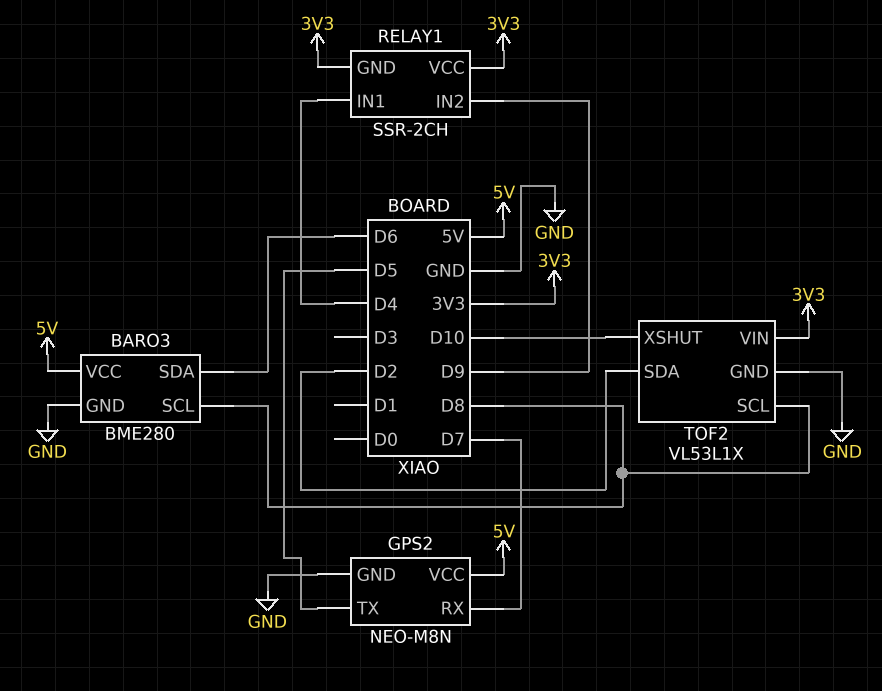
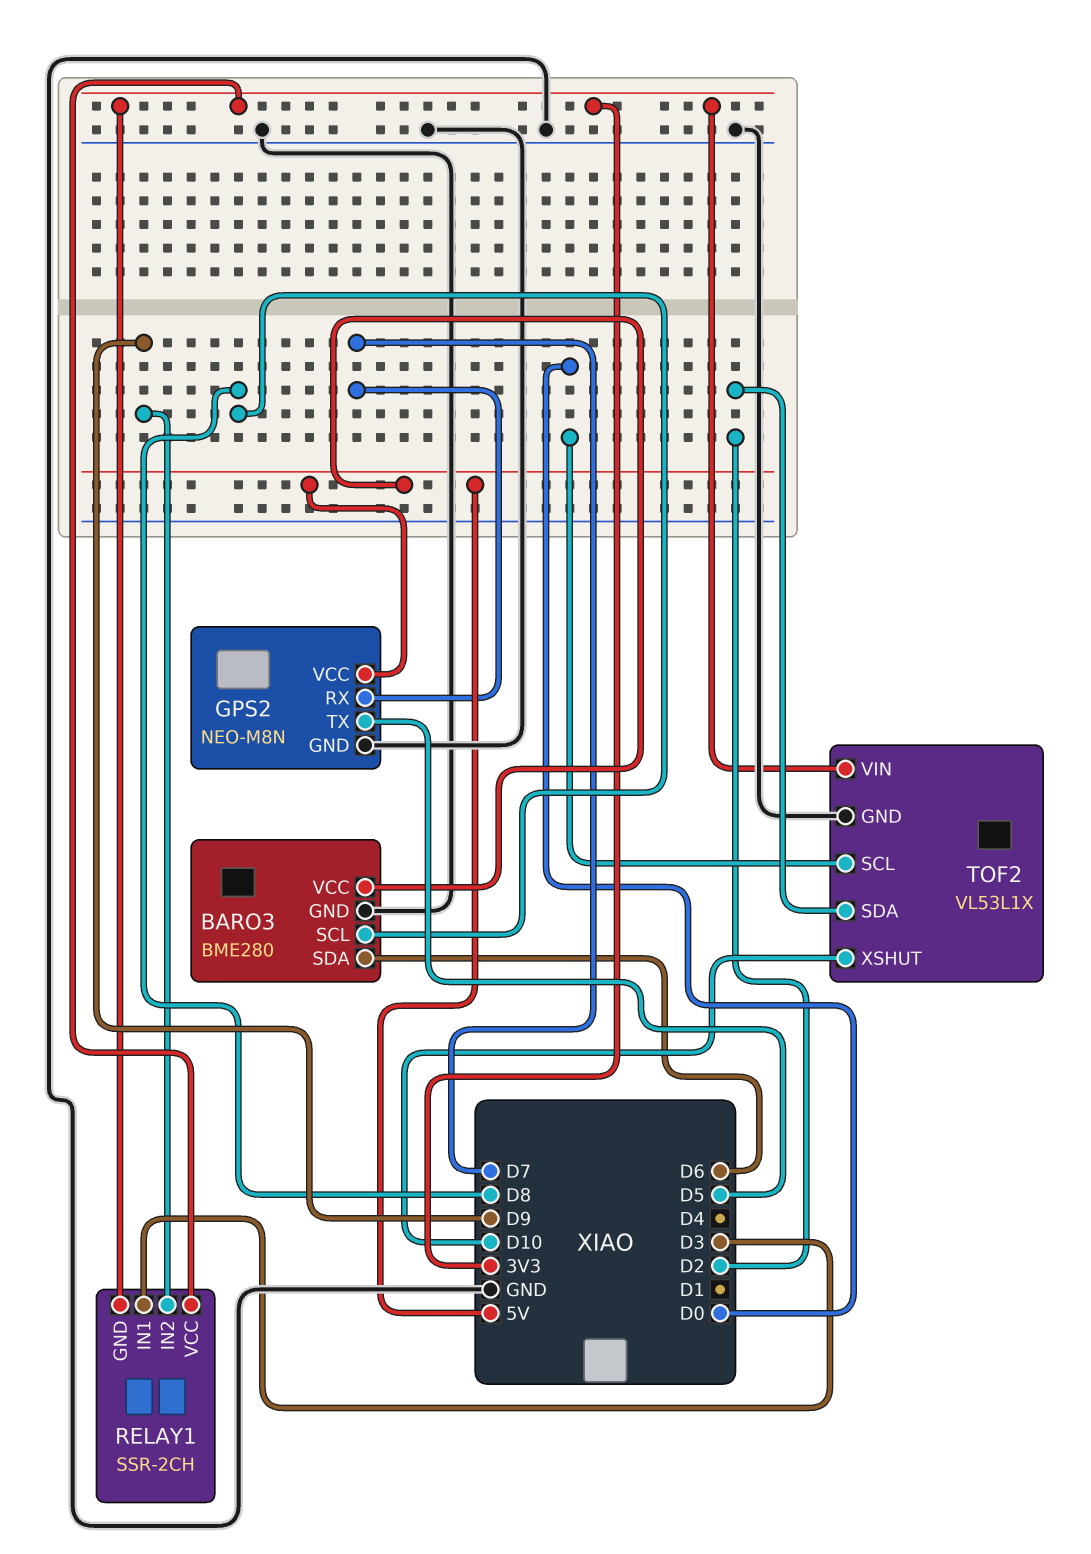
RELAY1 pin IN1: D4 -> D3
TOF2 pin SCL: D8 -> D0

